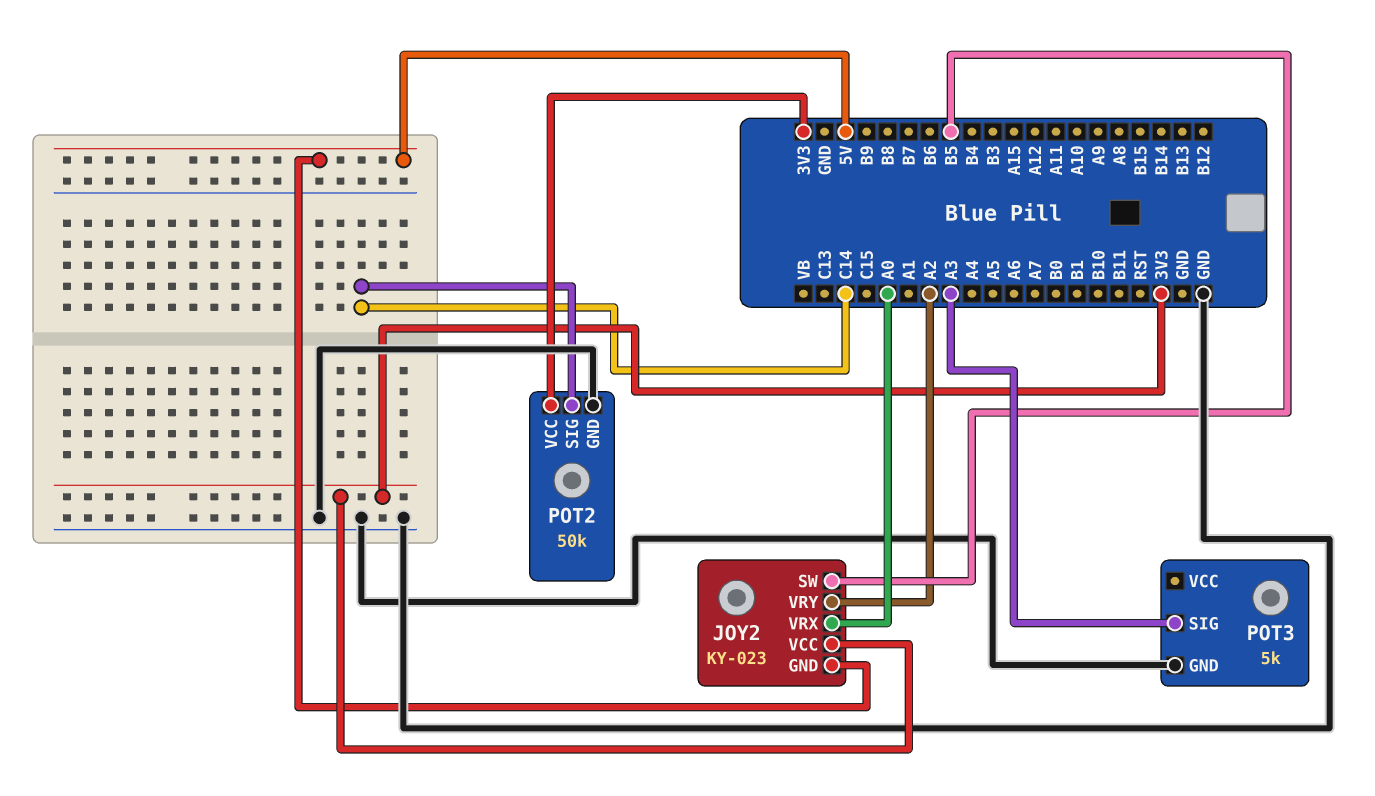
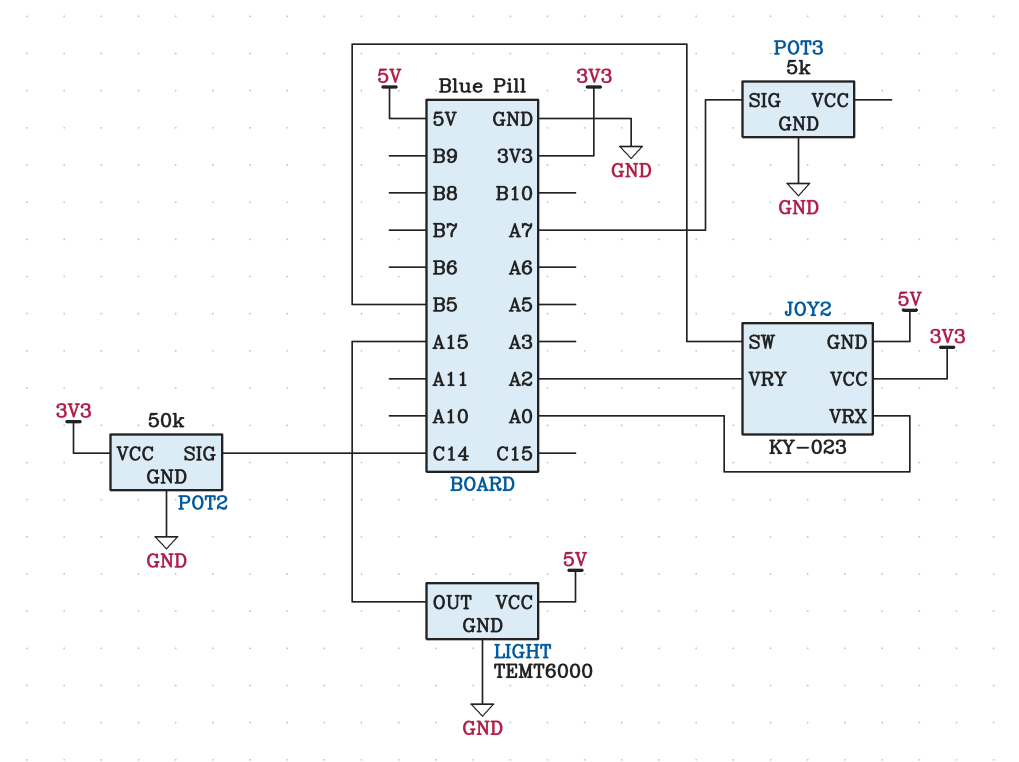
LIGHT: none -> TEMT6000
LIGHT pin GND: none -> GND
LIGHT pin OUT: none -> A15
LIGHT pin VCC: none -> 5V
POT3 pin SIG: A3 -> A7

